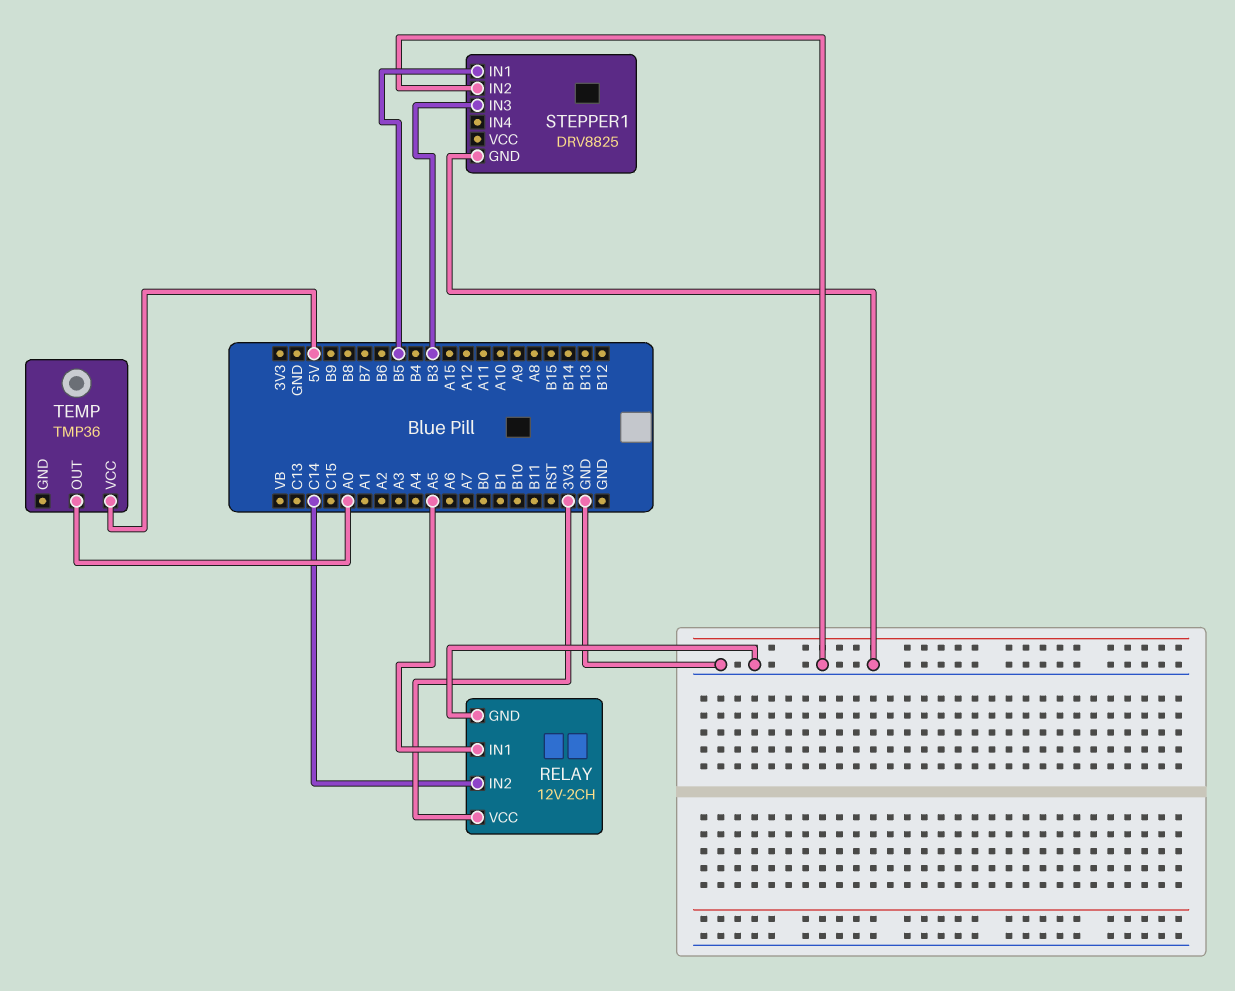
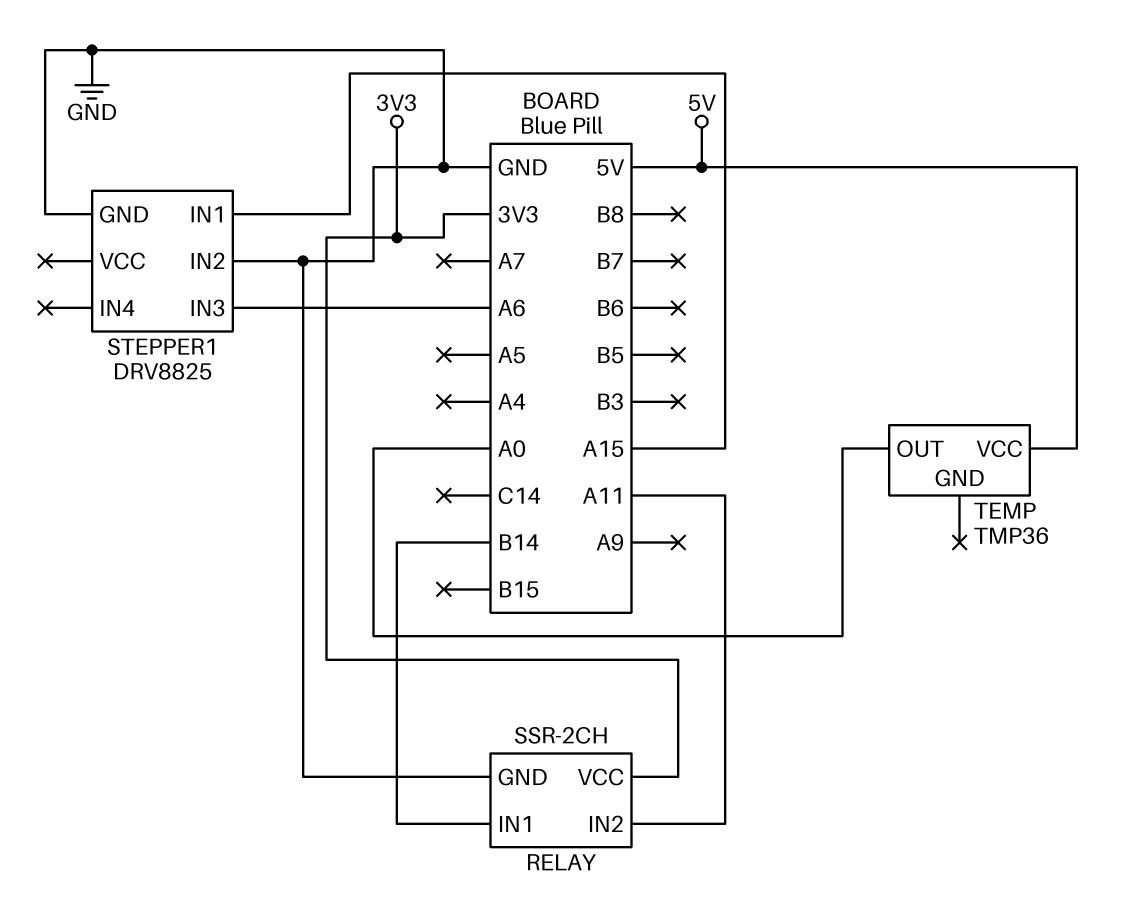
RELAY: 12V-2CH -> SSR-2CH
RELAY pin IN1: A5 -> B14
RELAY pin IN2: C14 -> A11
STEPPER1 pin IN1: B5 -> A15
STEPPER1 pin IN3: B3 -> A6

